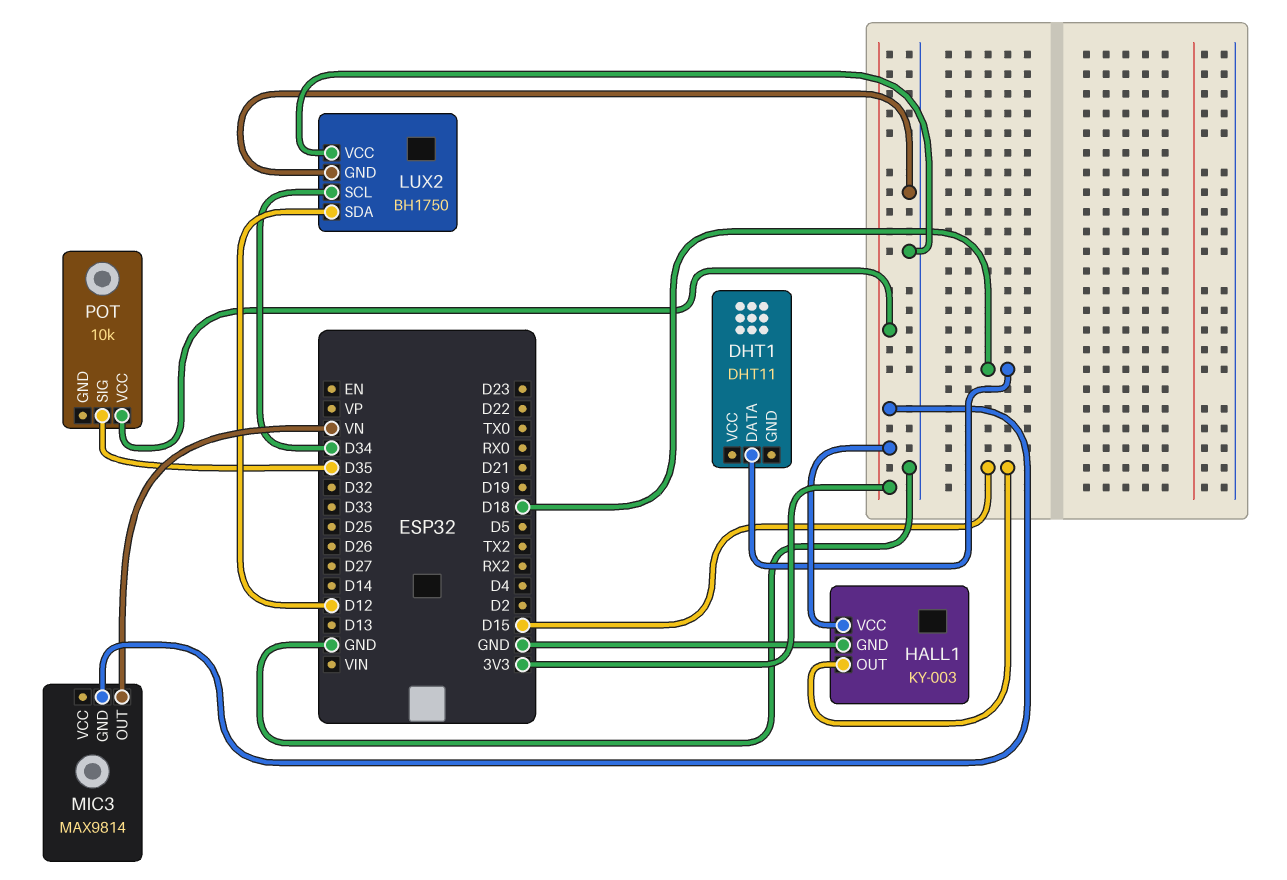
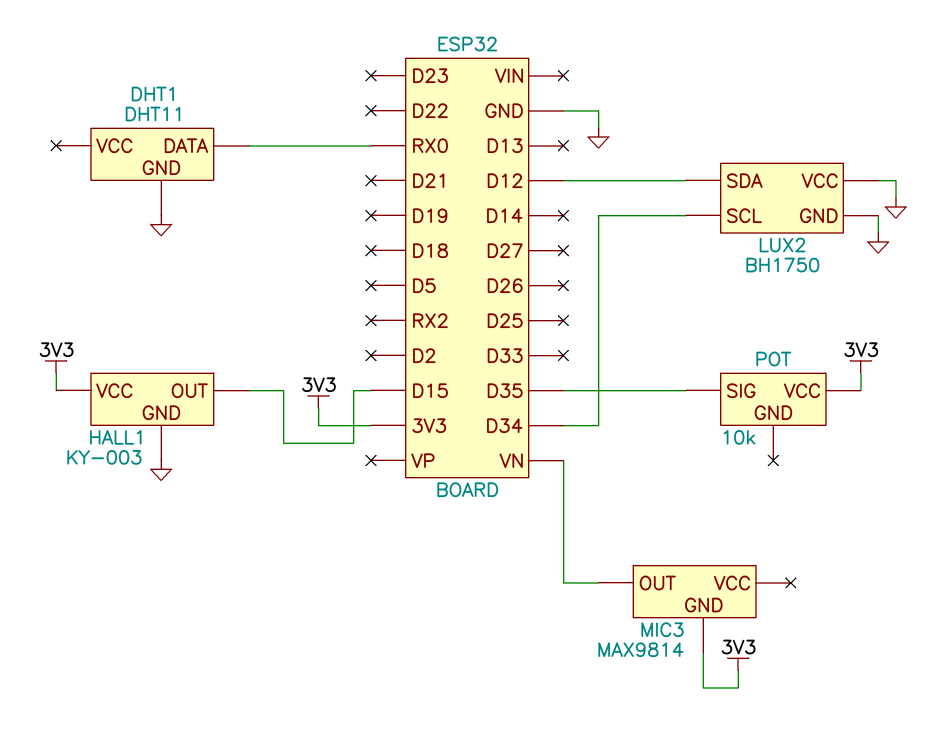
DHT1 pin DATA: D18 -> RX0
DHT1 pin GND: none -> GND

